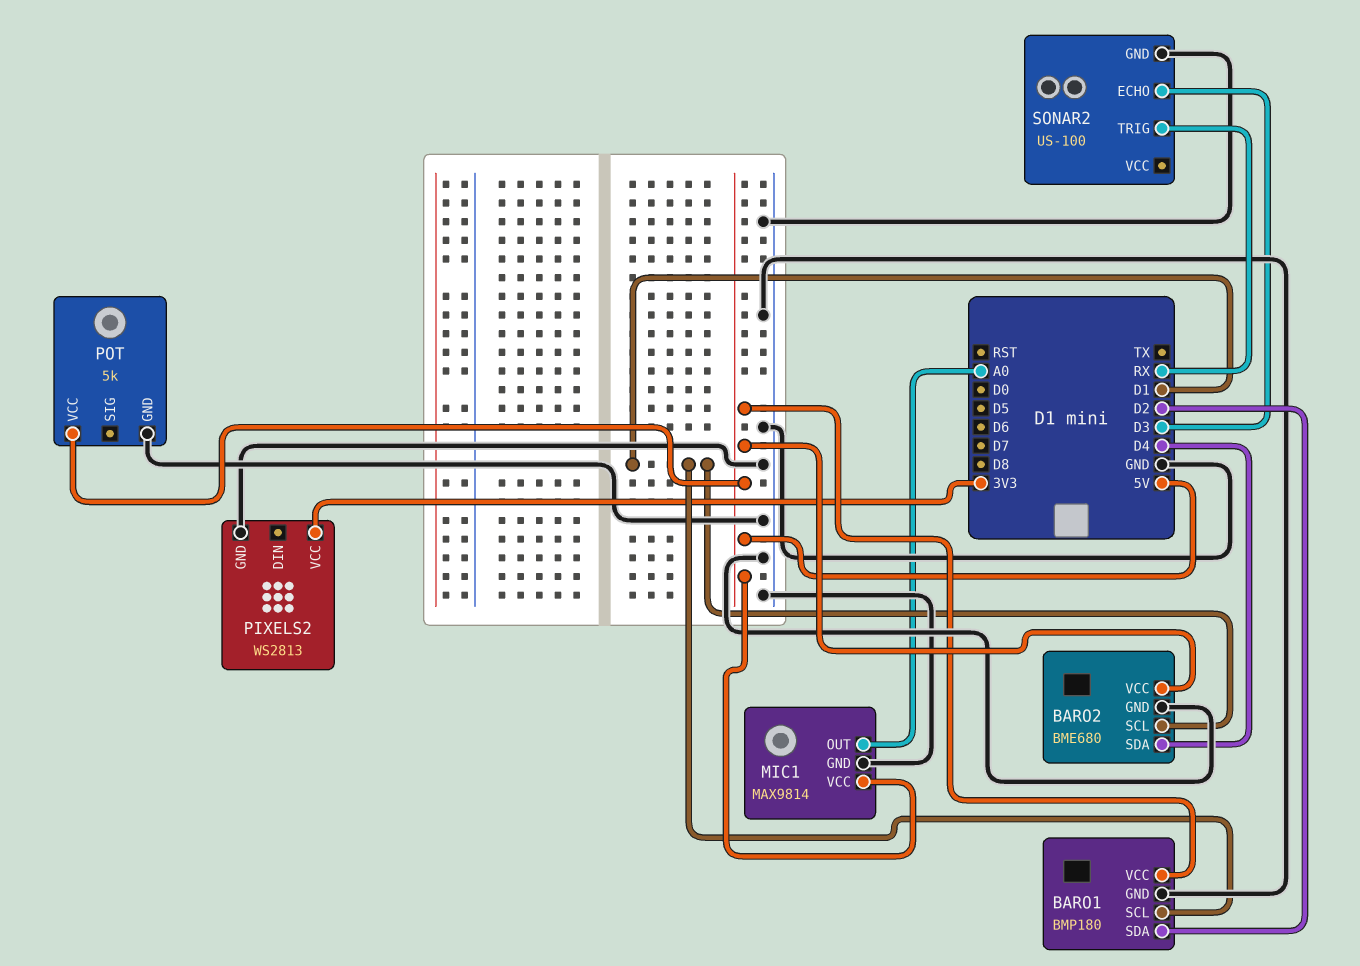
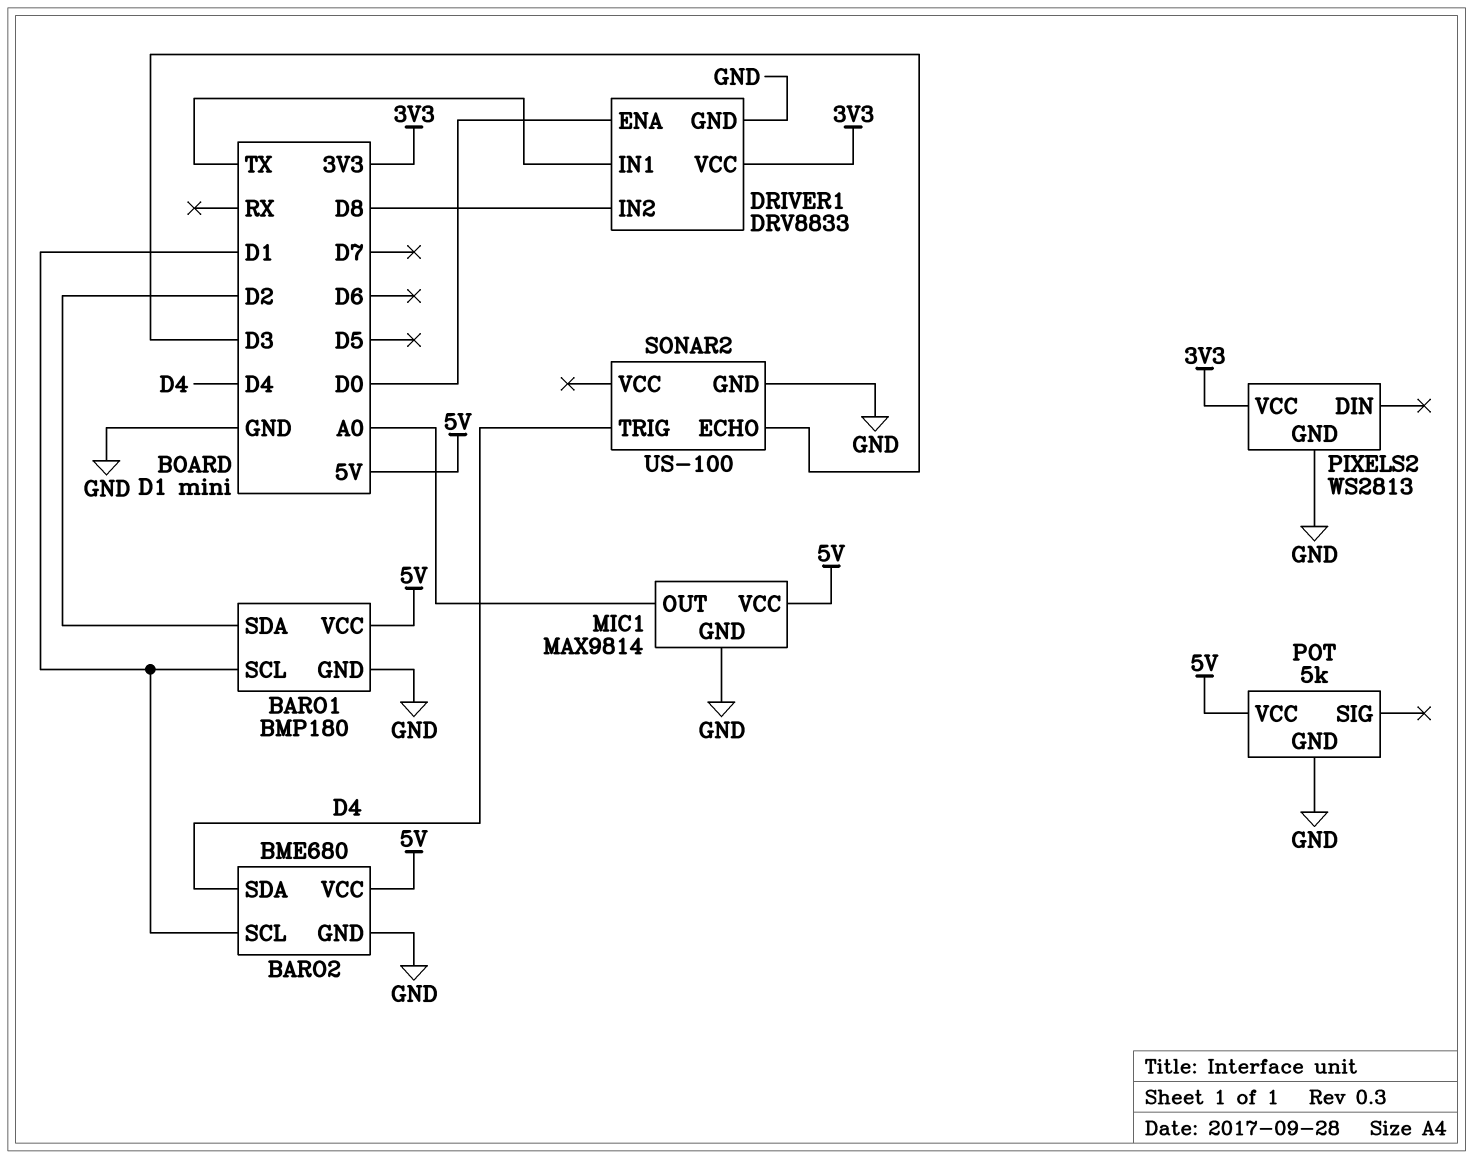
DRIVER1: none -> DRV8833
DRIVER1 pin ENA: none -> D0
DRIVER1 pin GND: none -> GND
DRIVER1 pin IN1: none -> TX
DRIVER1 pin IN2: none -> D8
DRIVER1 pin VCC: none -> 3V3
SONAR2 pin TRIG: RX -> D4

